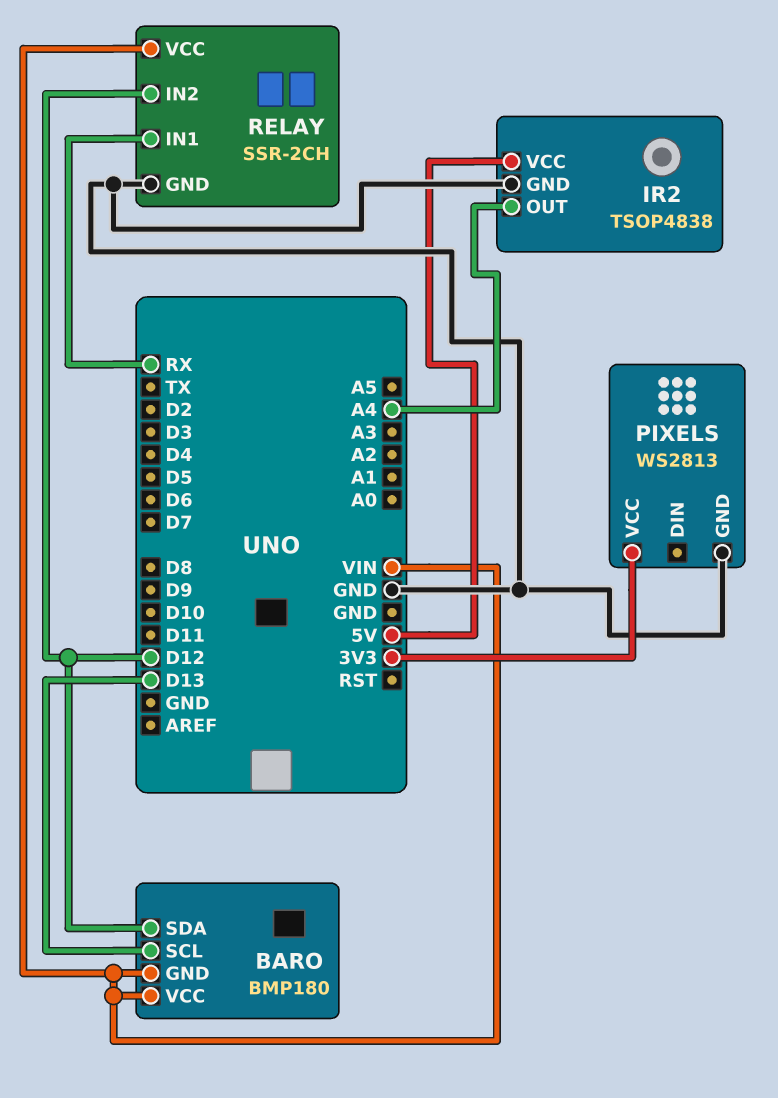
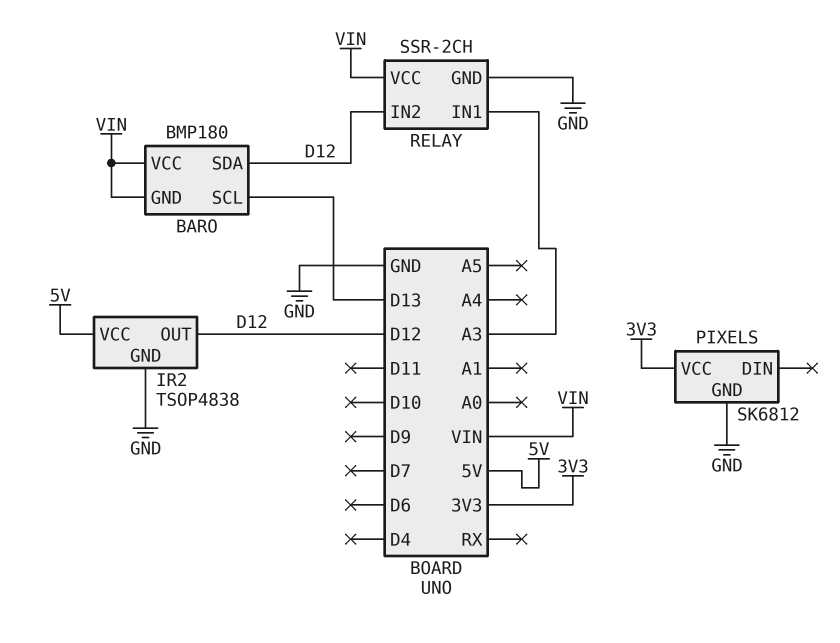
IR2 pin OUT: A4 -> D12
PIXELS: WS2813 -> SK6812
RELAY pin IN1: RX -> A3

